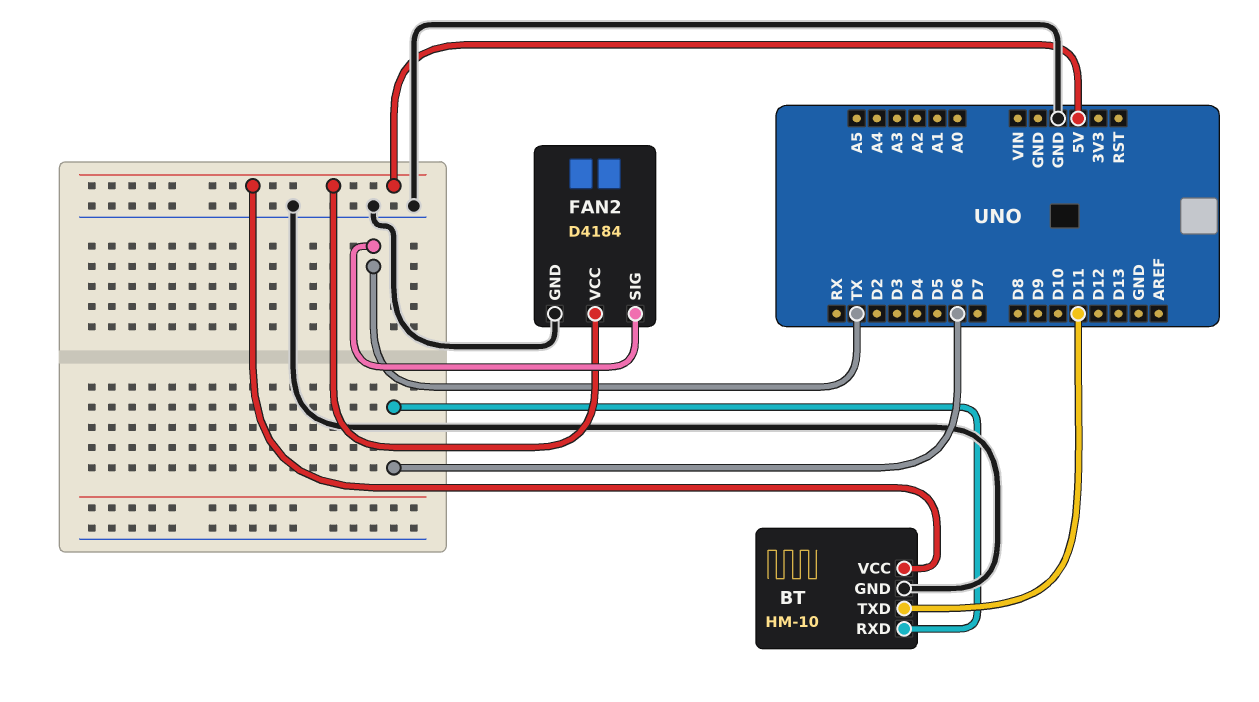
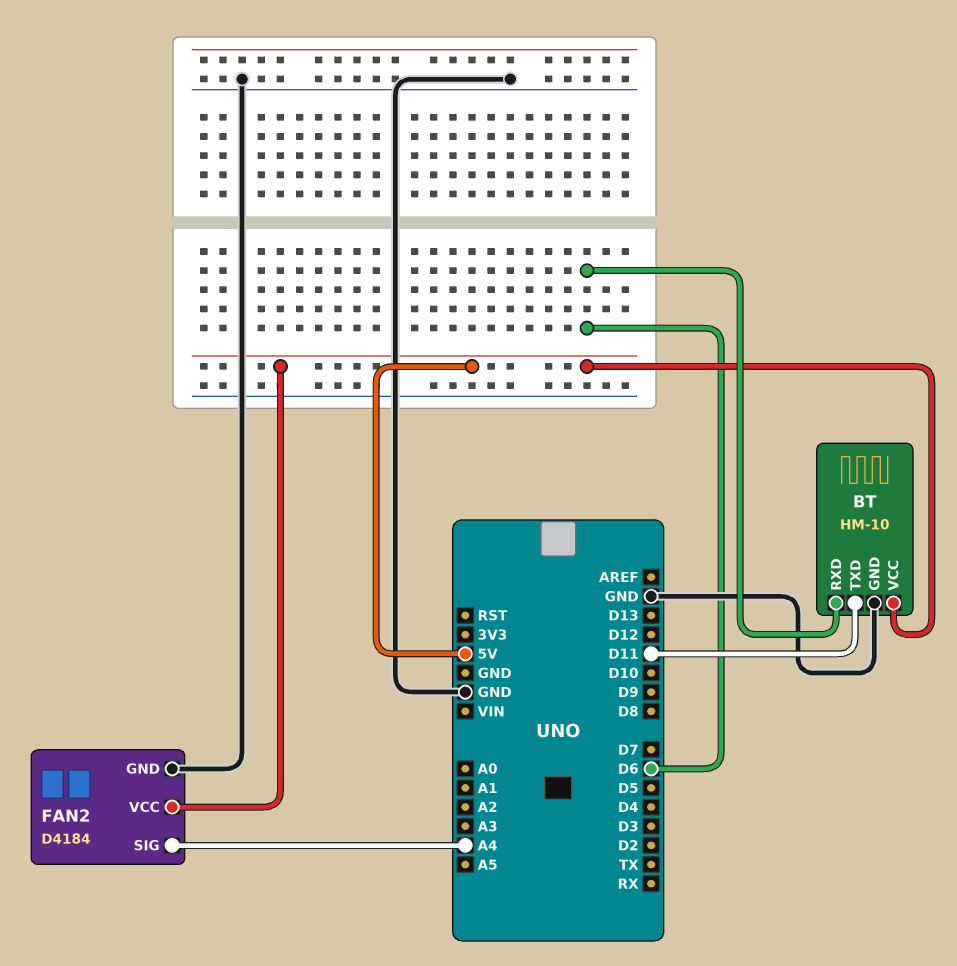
FAN2 pin SIG: TX -> A4

